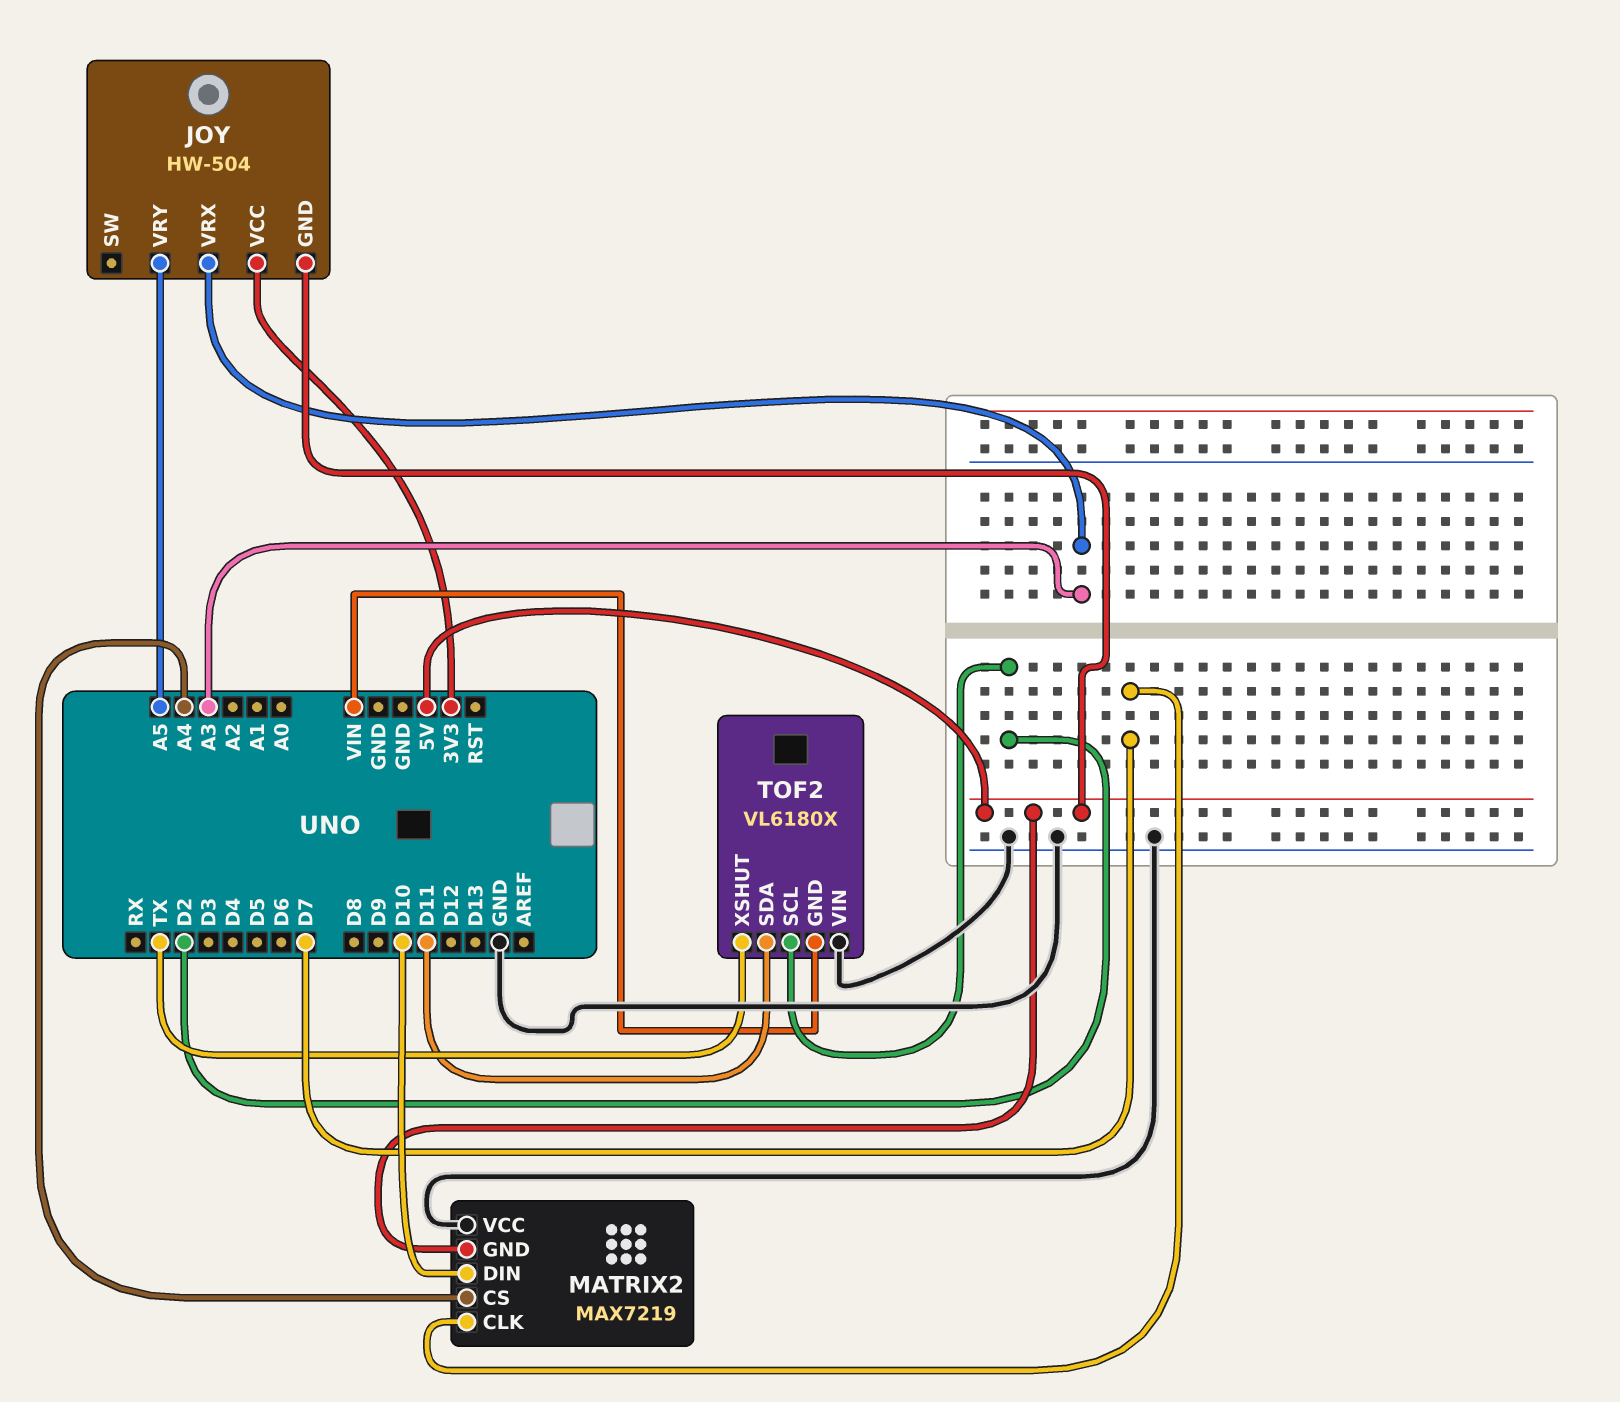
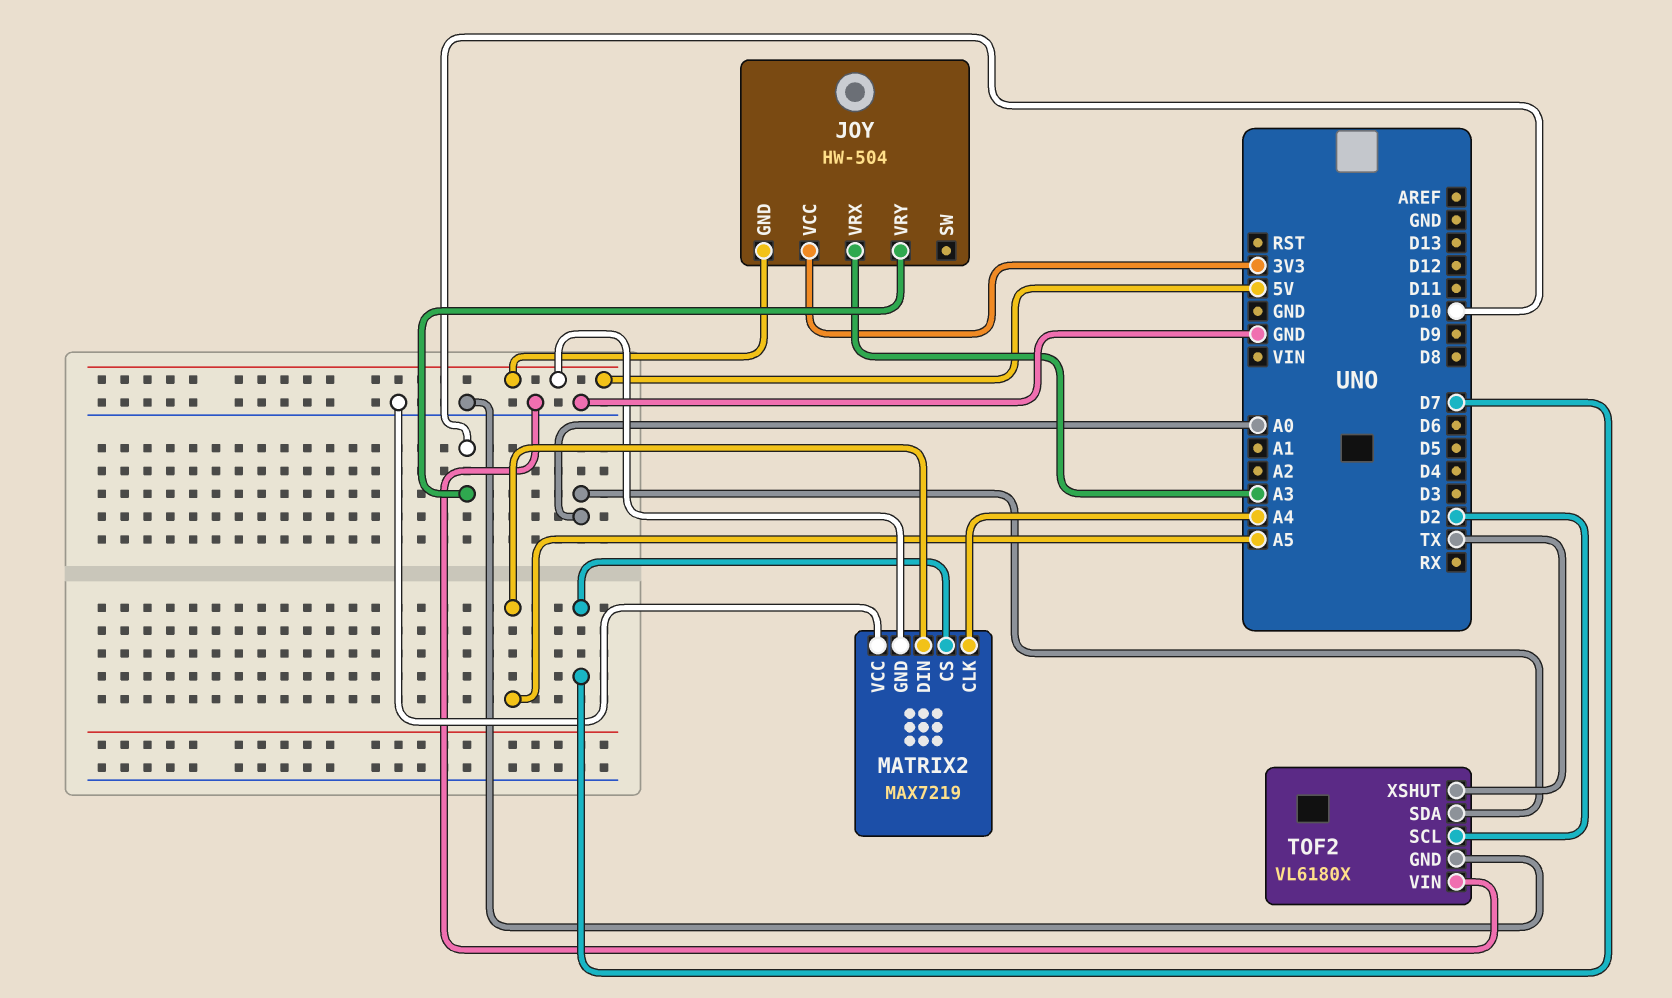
JOY pin VRY: A5 -> D10
MATRIX2 pin CLK: D7 -> A4
MATRIX2 pin CS: A4 -> D7
MATRIX2 pin DIN: D10 -> A5
TOF2 pin GND: VIN -> GND
TOF2 pin SDA: D11 -> A0

